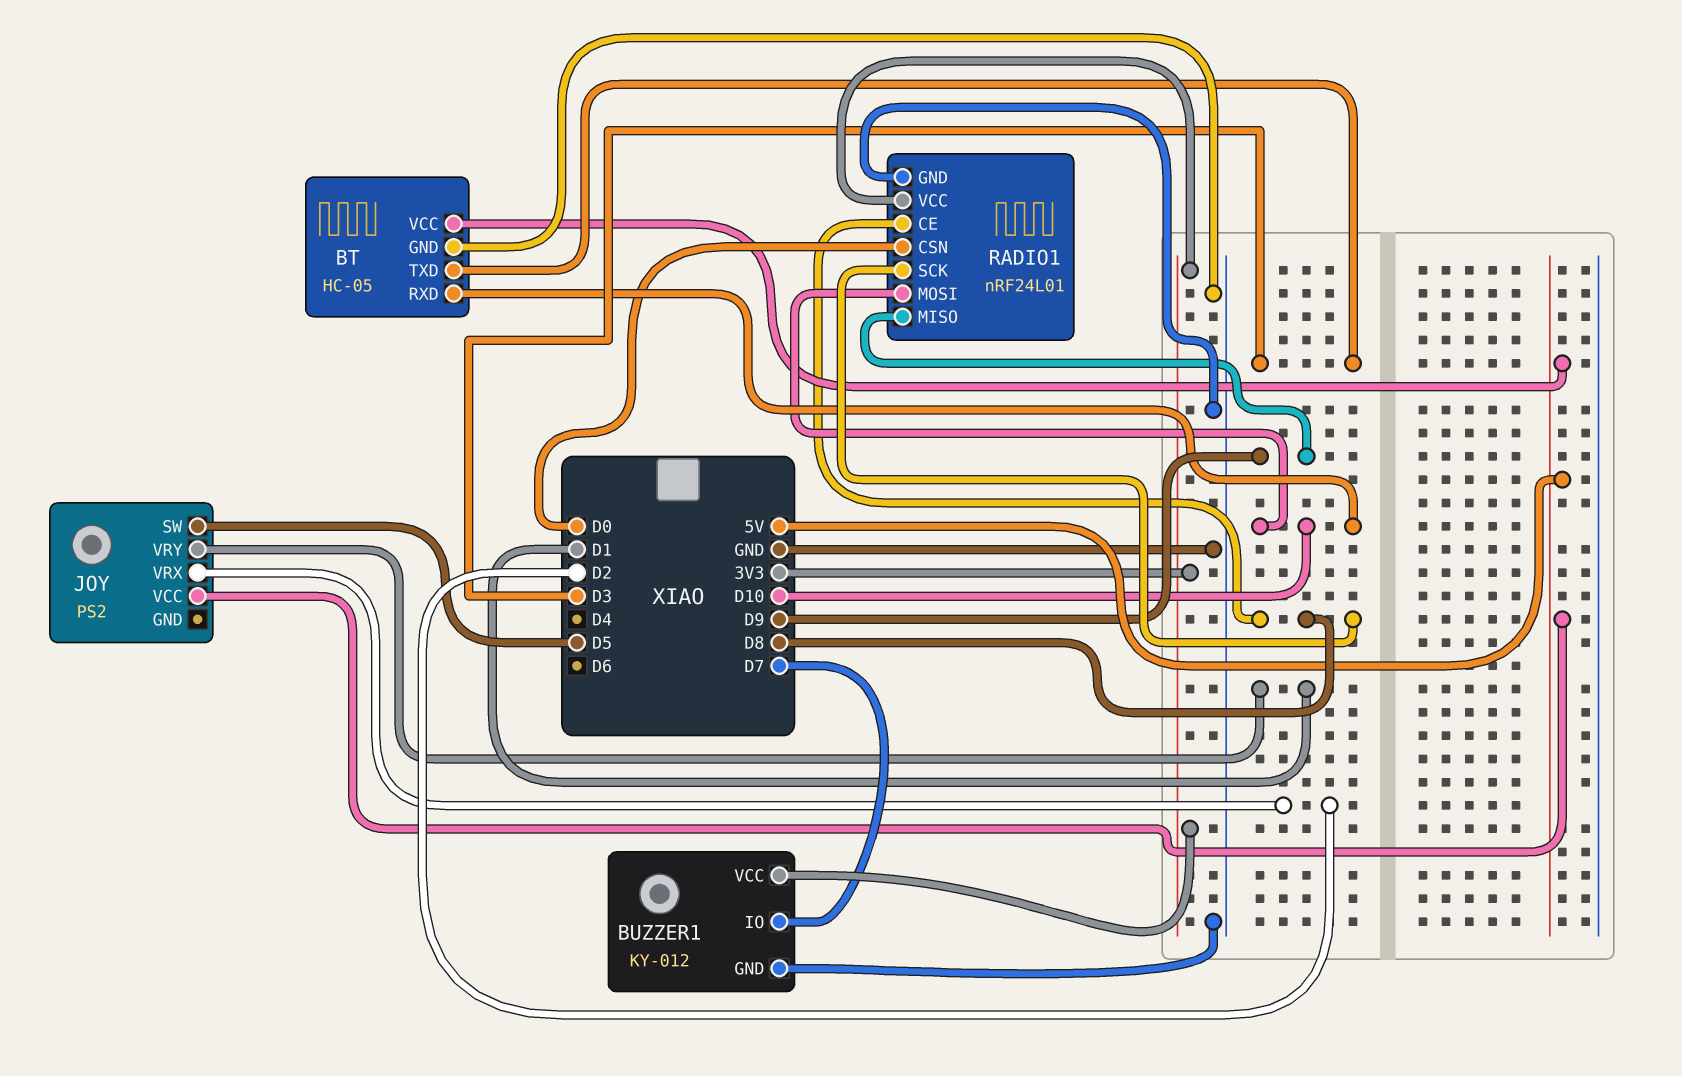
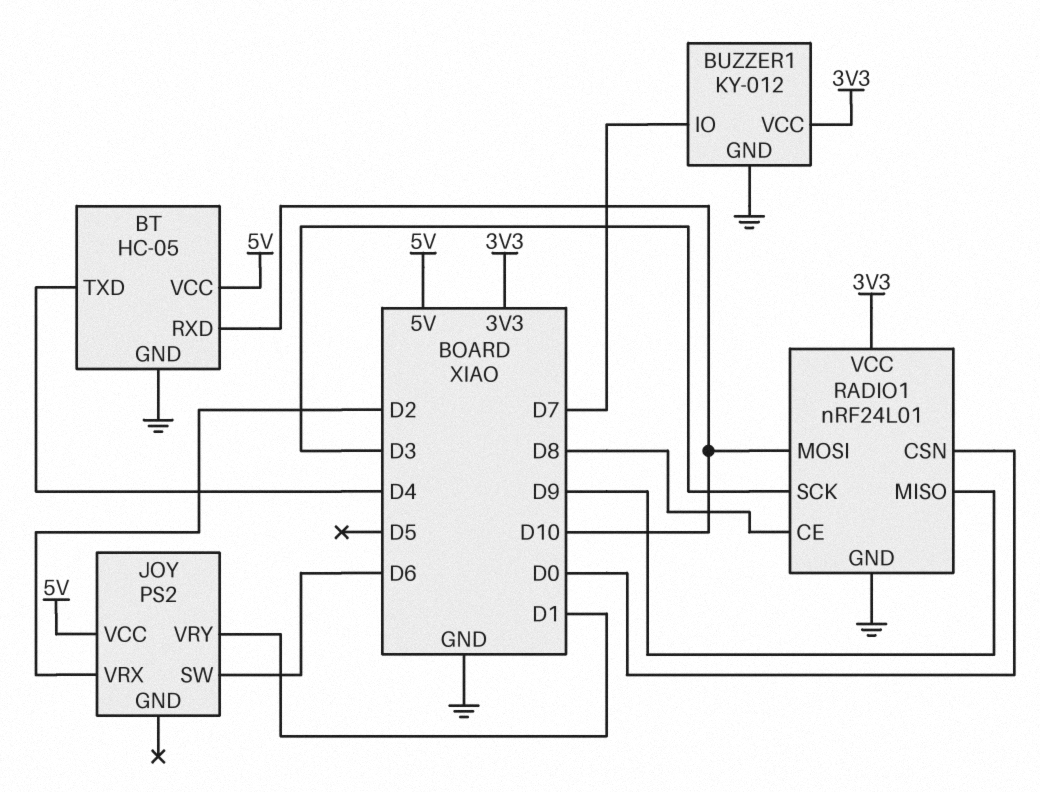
BT pin TXD: D3 -> D4
JOY pin SW: D5 -> D6
RADIO1 pin SCK: D8 -> D3

